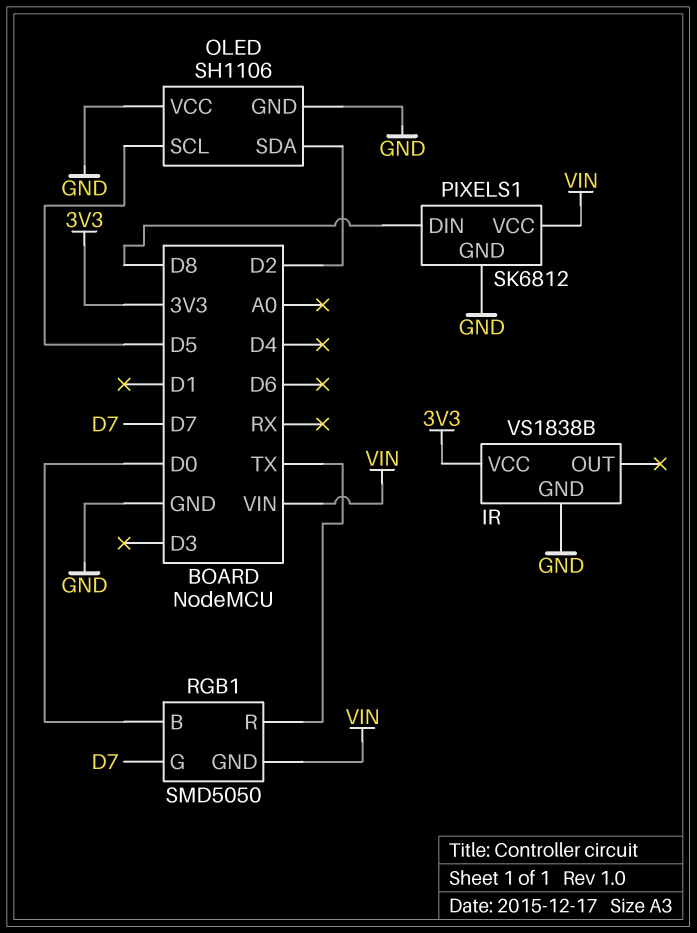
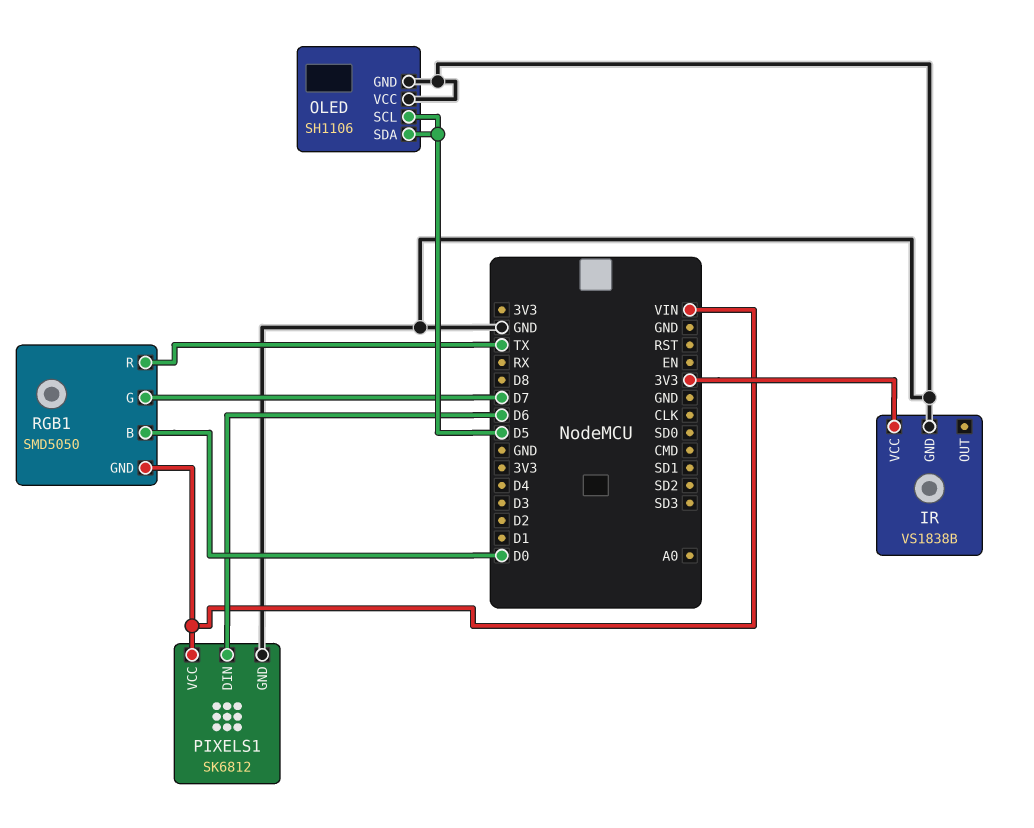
OLED pin SDA: D2 -> D5
PIXELS1 pin DIN: D8 -> D6

